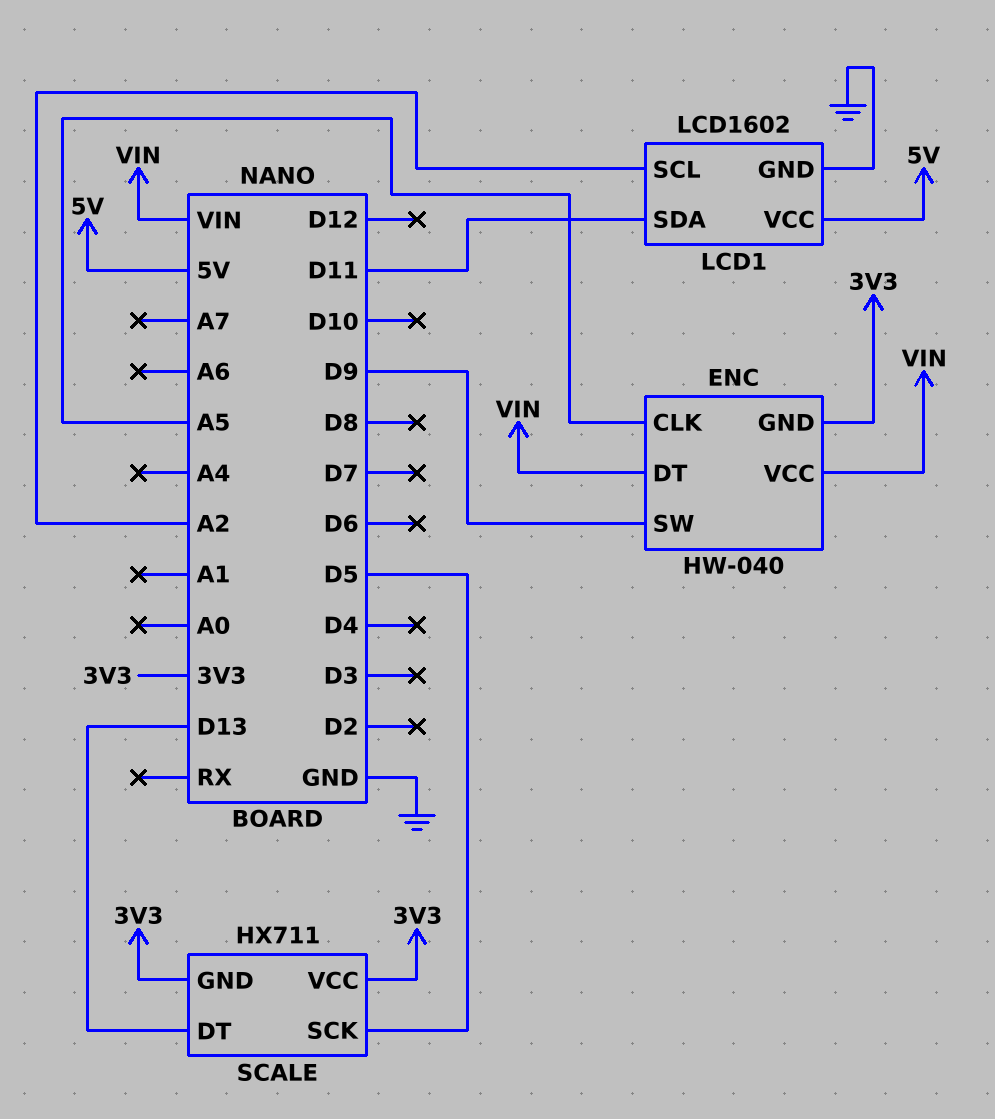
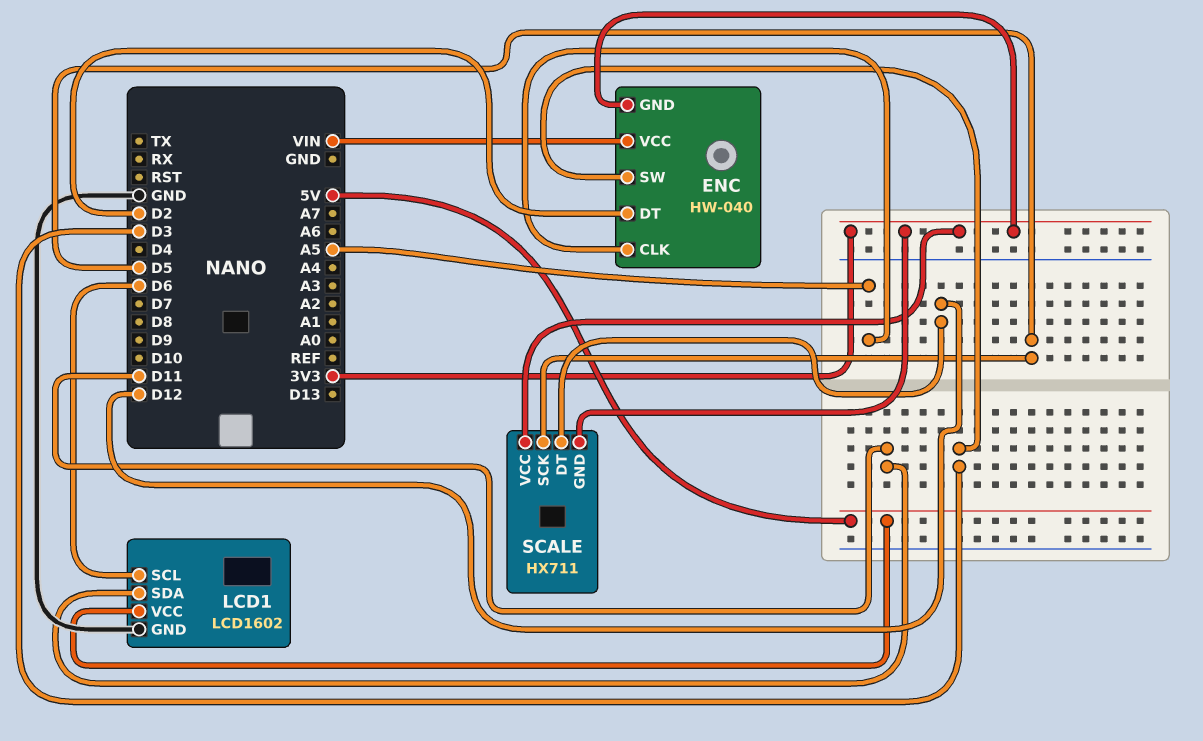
ENC pin DT: VIN -> D2
ENC pin SW: D9 -> D3
LCD1 pin SCL: A2 -> D6
SCALE pin DT: D13 -> D12

